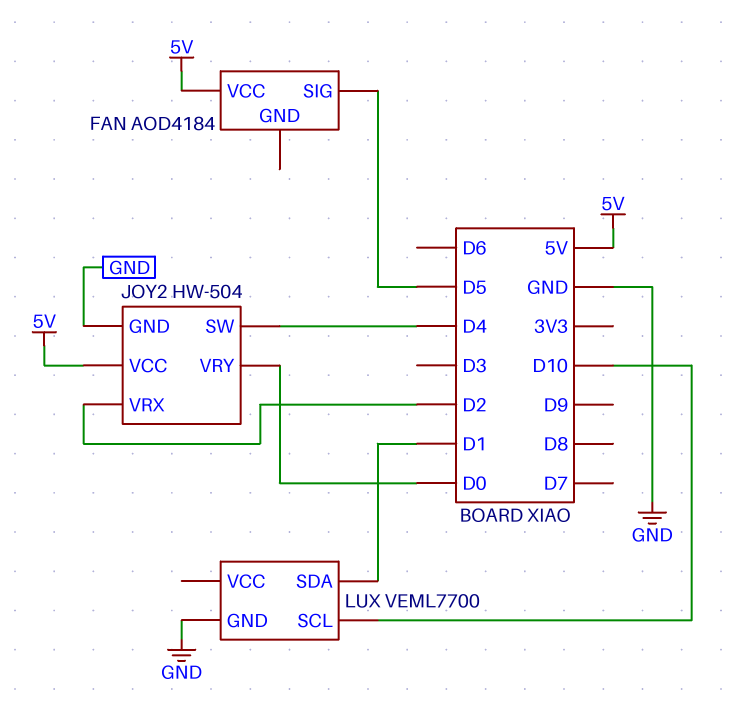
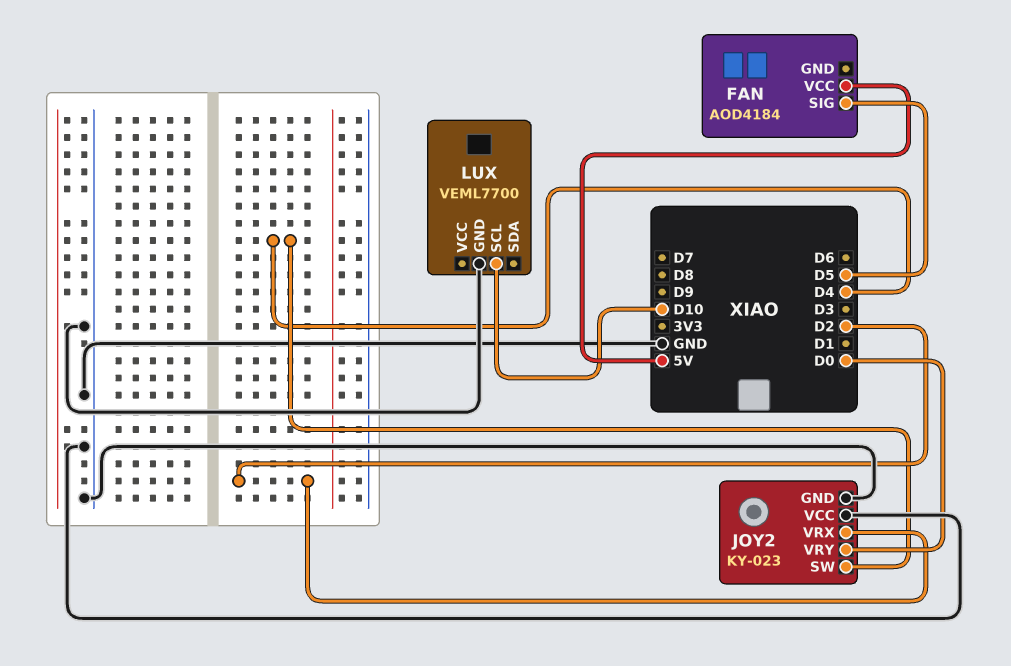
JOY2: HW-504 -> KY-023
JOY2 pin VCC: 5V -> GND
LUX pin SDA: D1 -> none

